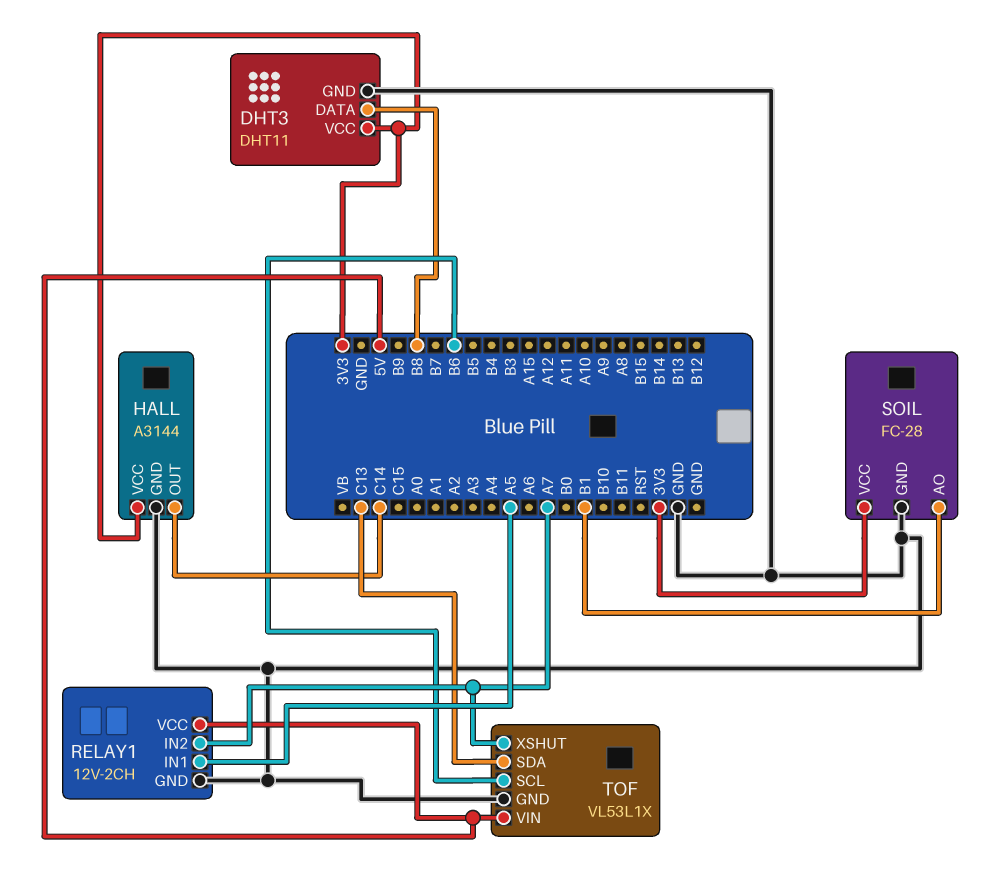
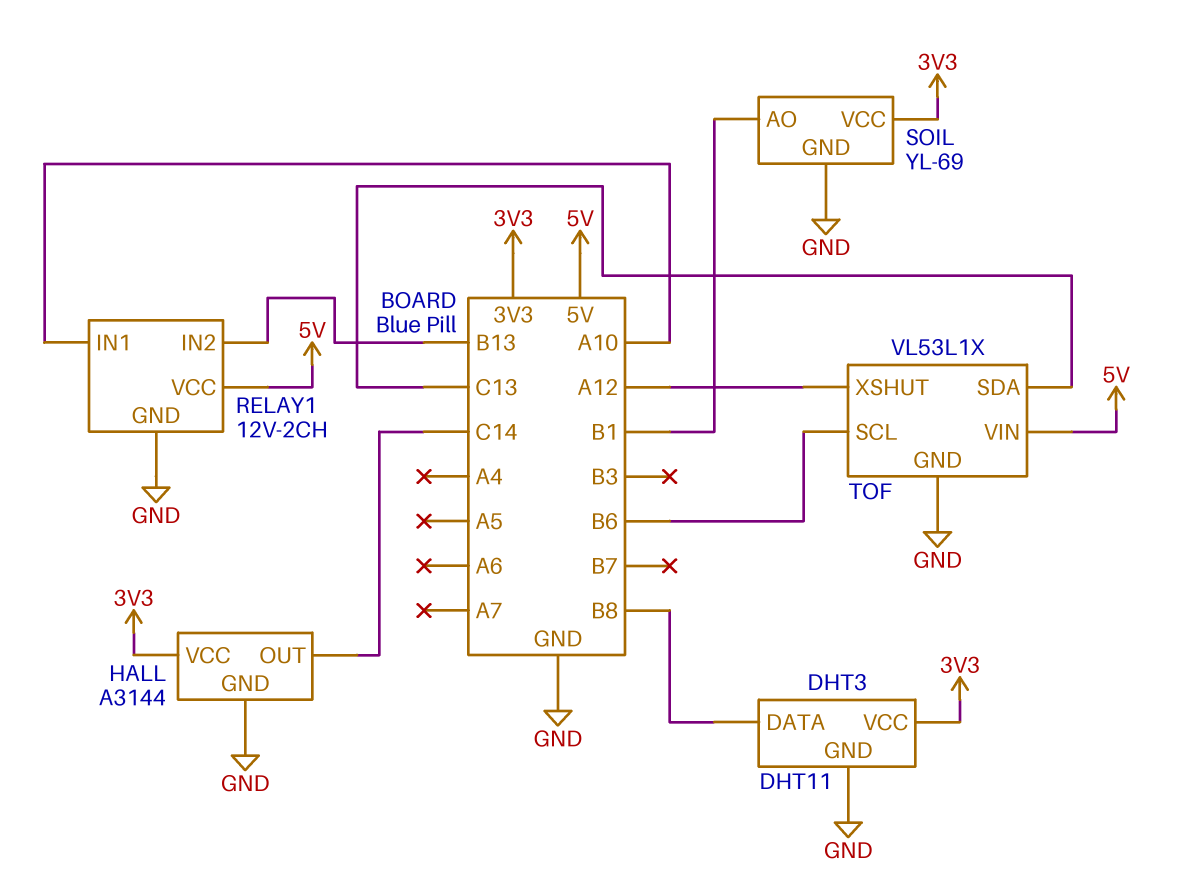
RELAY1 pin IN1: A5 -> A10
RELAY1 pin IN2: A7 -> B13
SOIL: FC-28 -> YL-69
TOF pin XSHUT: A7 -> A12

